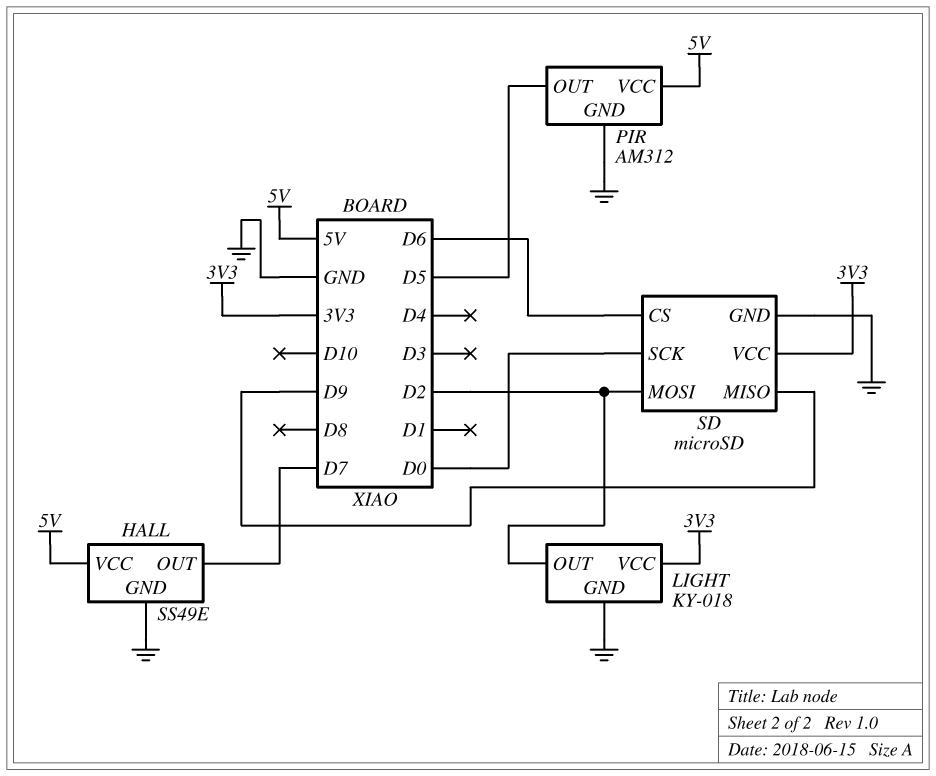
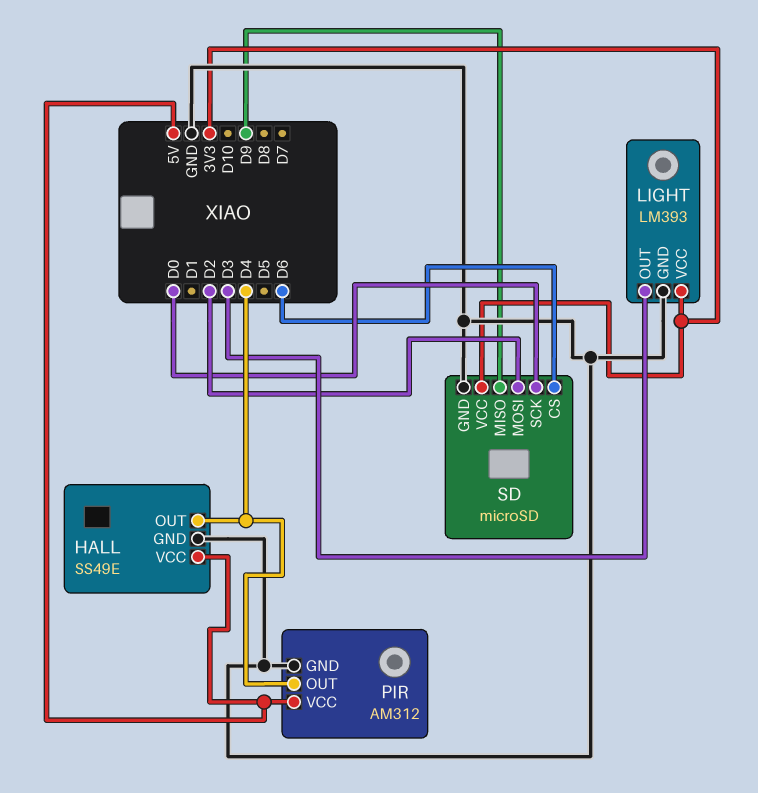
HALL pin OUT: D7 -> D4
LIGHT: KY-018 -> LM393
LIGHT pin OUT: D2 -> D3
PIR pin OUT: D5 -> D4

